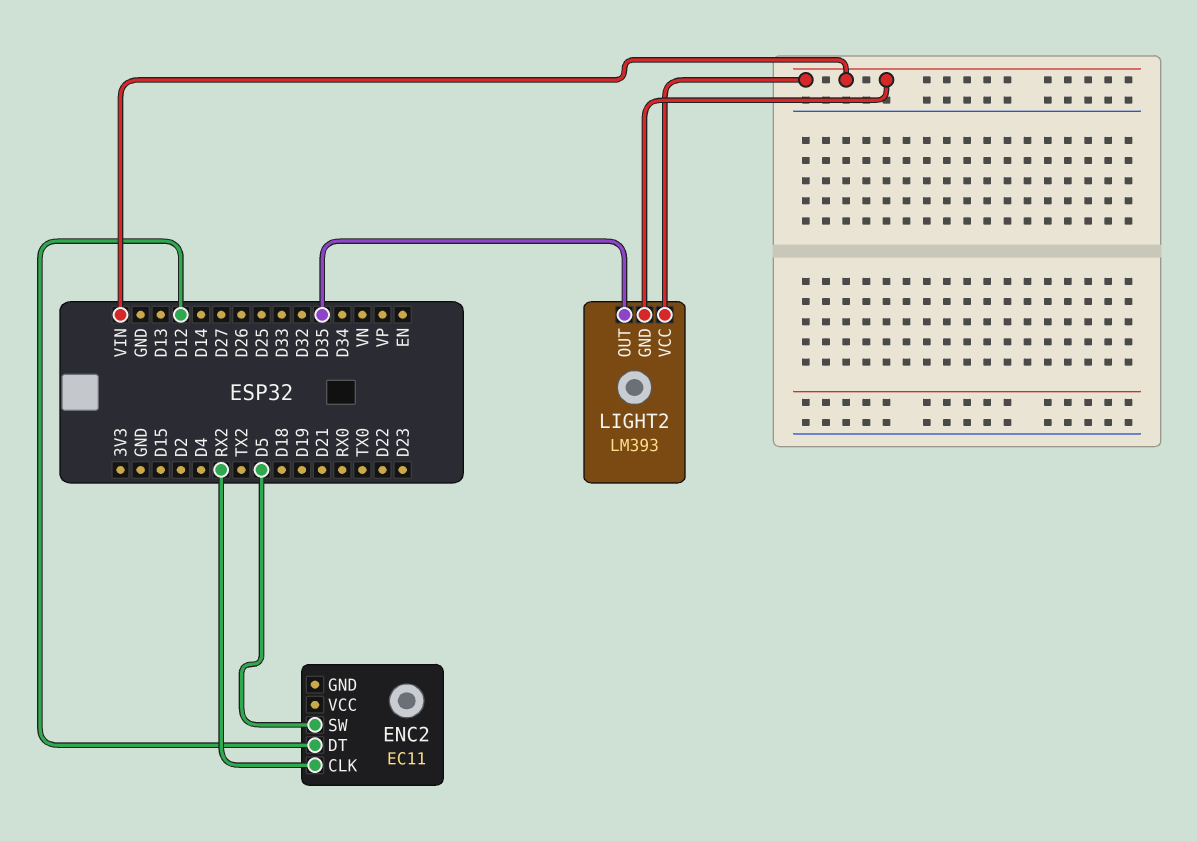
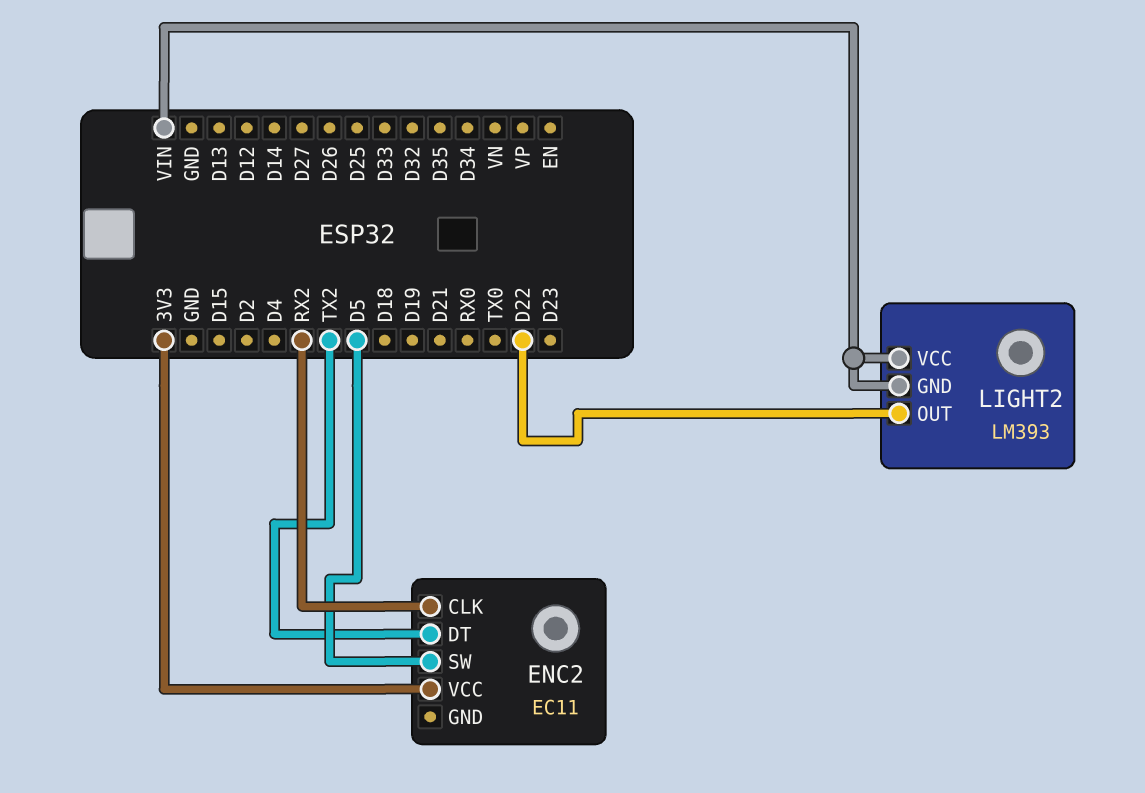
ENC2 pin DT: D12 -> TX2
ENC2 pin VCC: none -> 3V3
LIGHT2 pin OUT: D35 -> D22

